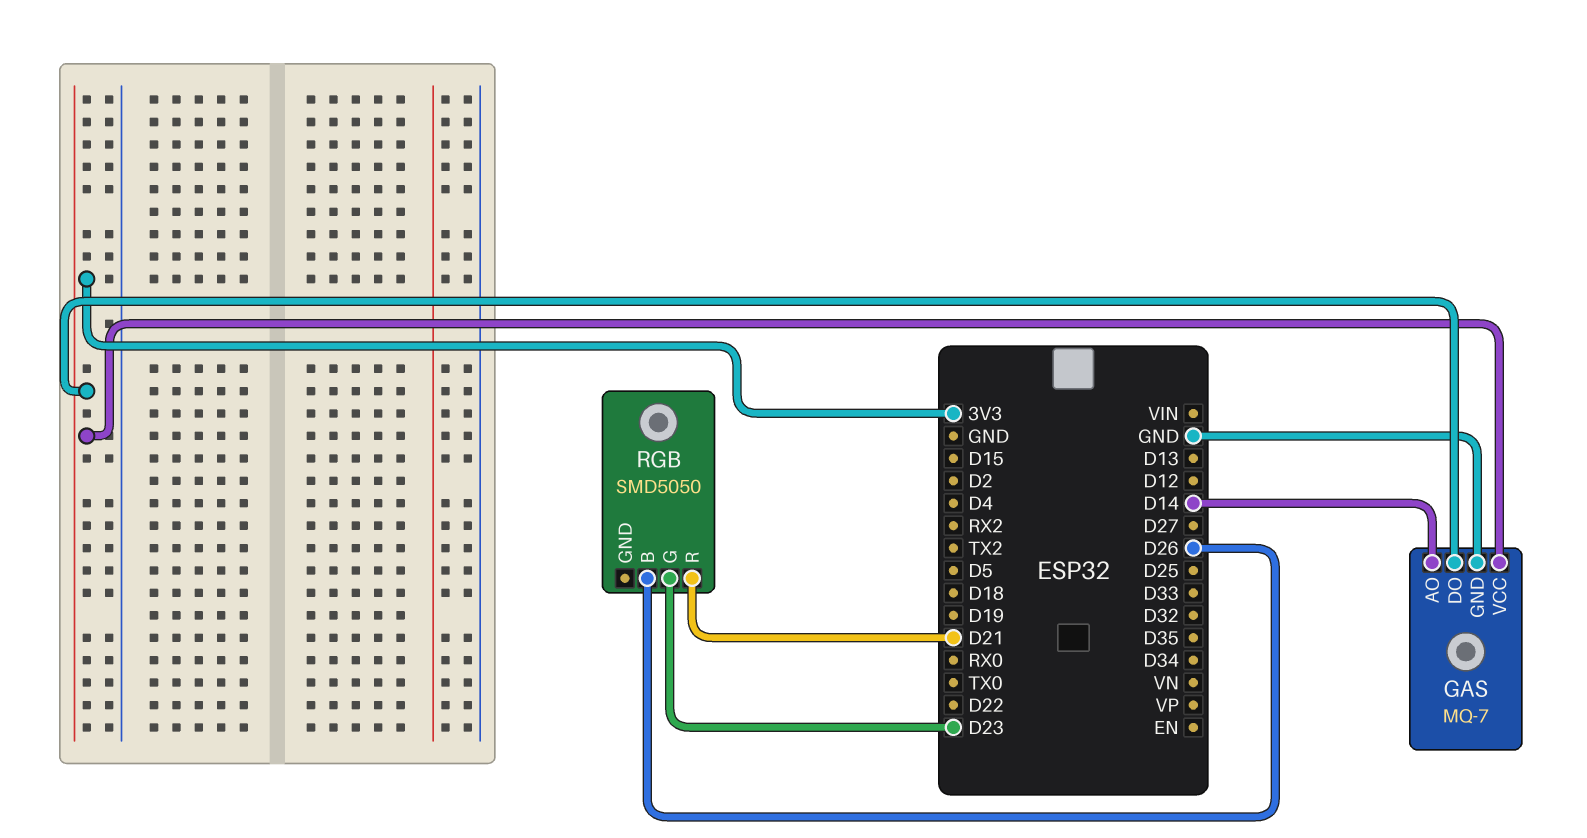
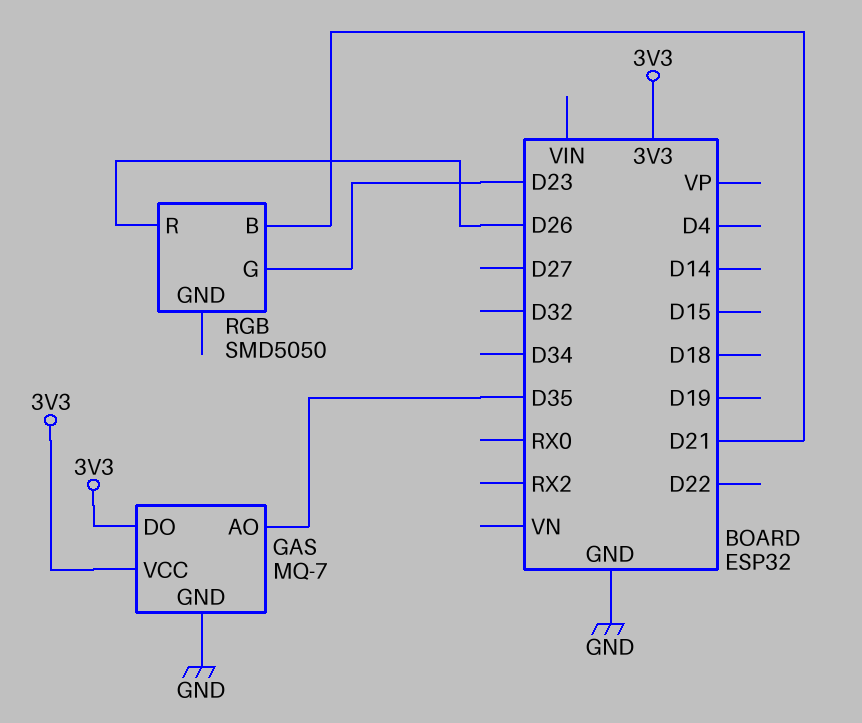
GAS pin AO: D14 -> D35
RGB pin B: D26 -> D21
RGB pin R: D21 -> D26

